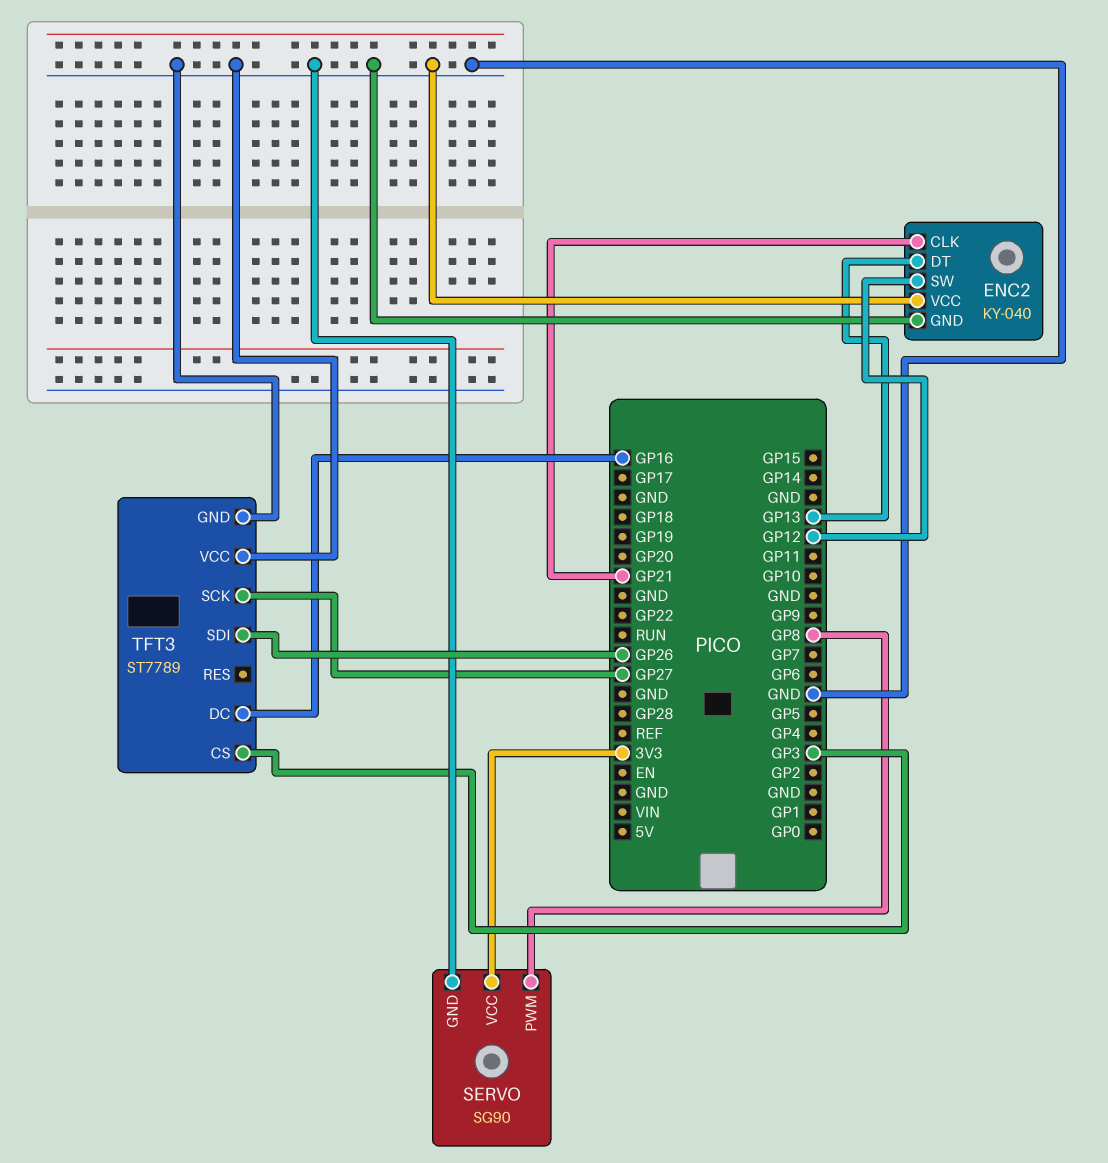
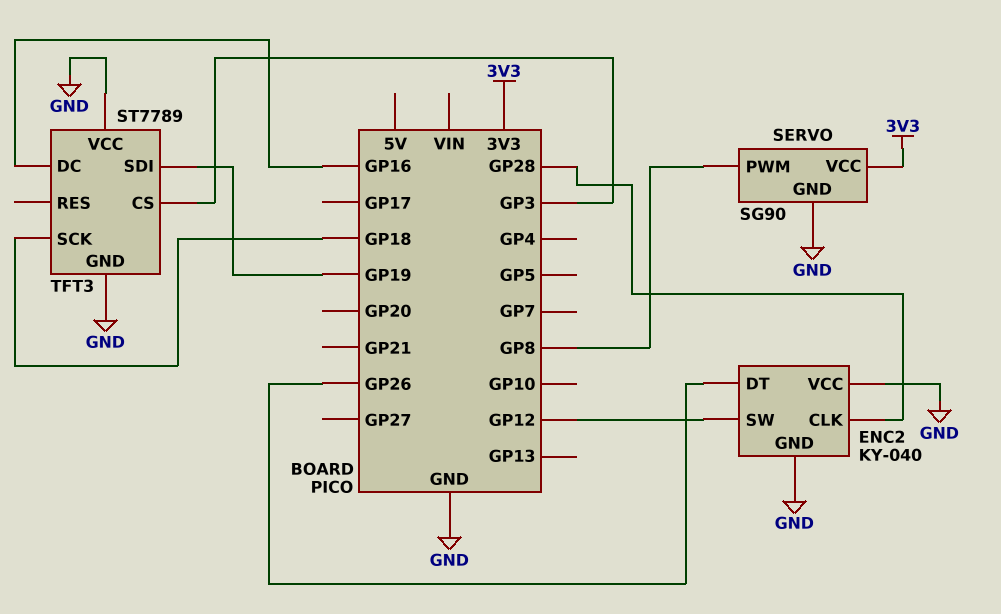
ENC2 pin CLK: GP21 -> GP28
ENC2 pin DT: GP13 -> GP26
TFT3 pin SCK: GP27 -> GP18
TFT3 pin SDI: GP26 -> GP19

